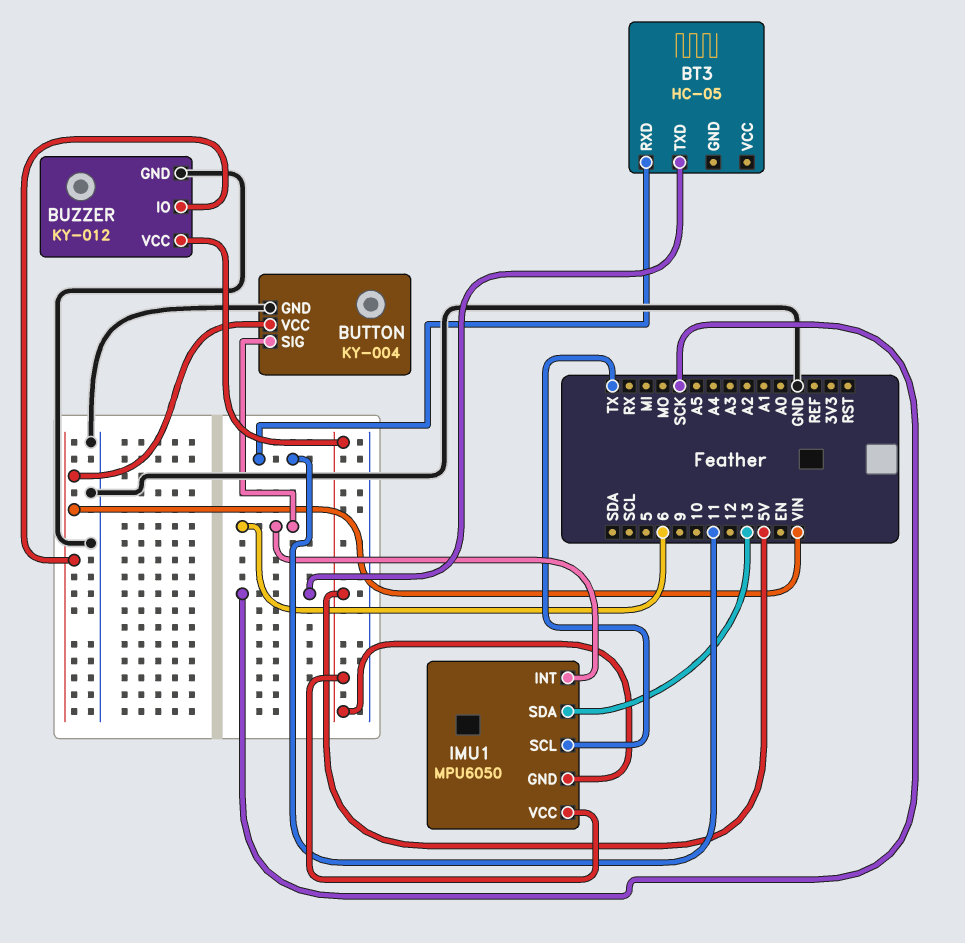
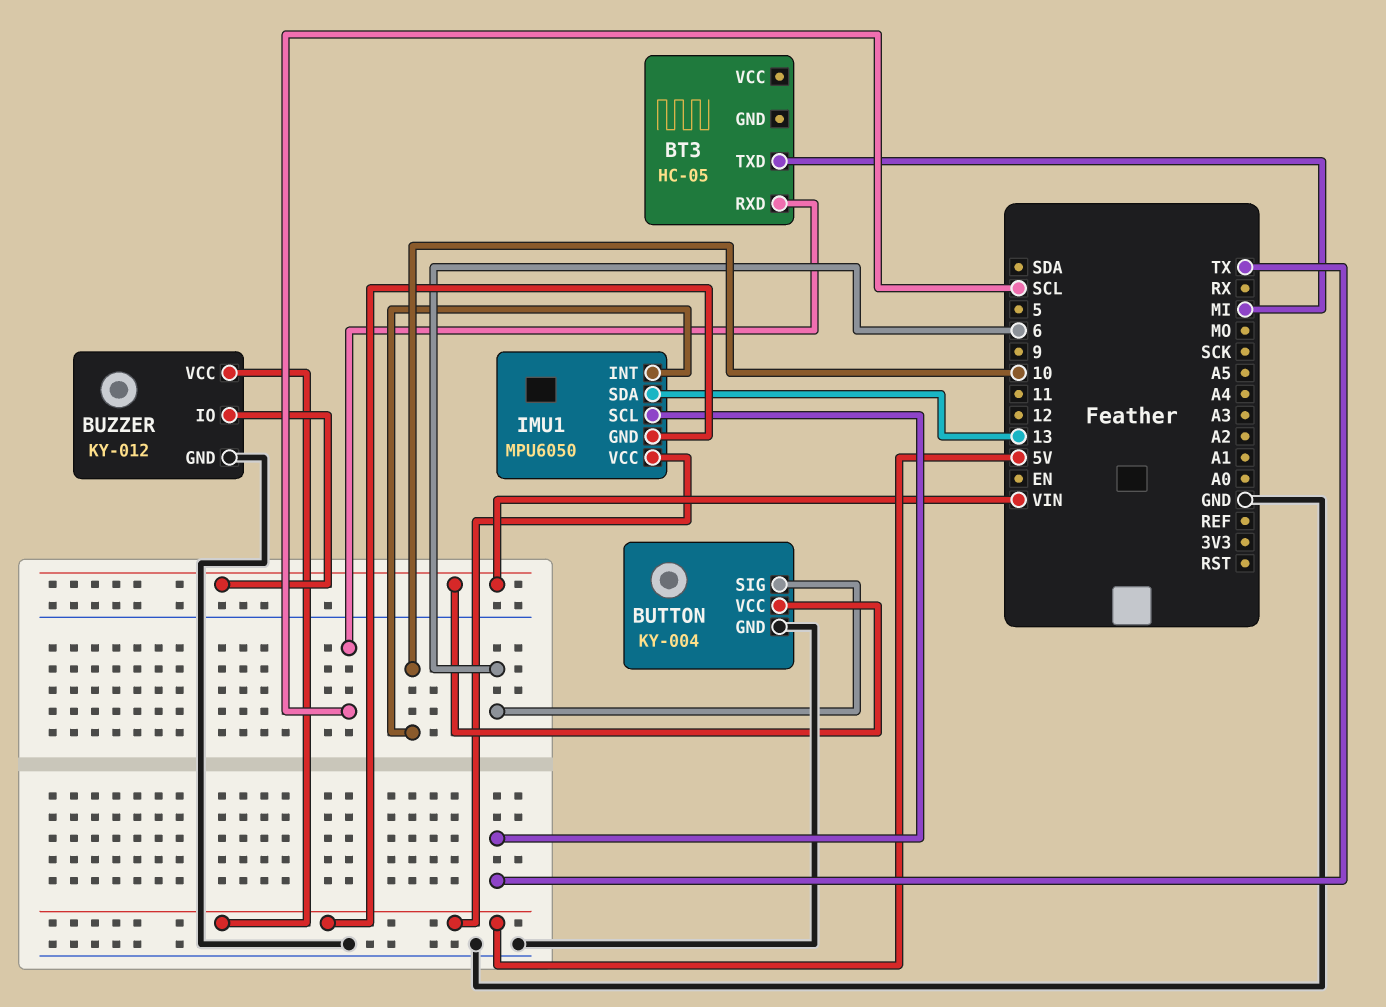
BT3 pin RXD: 11 -> SCL
BT3 pin TXD: SCK -> MI
IMU1 pin INT: 6 -> 10

